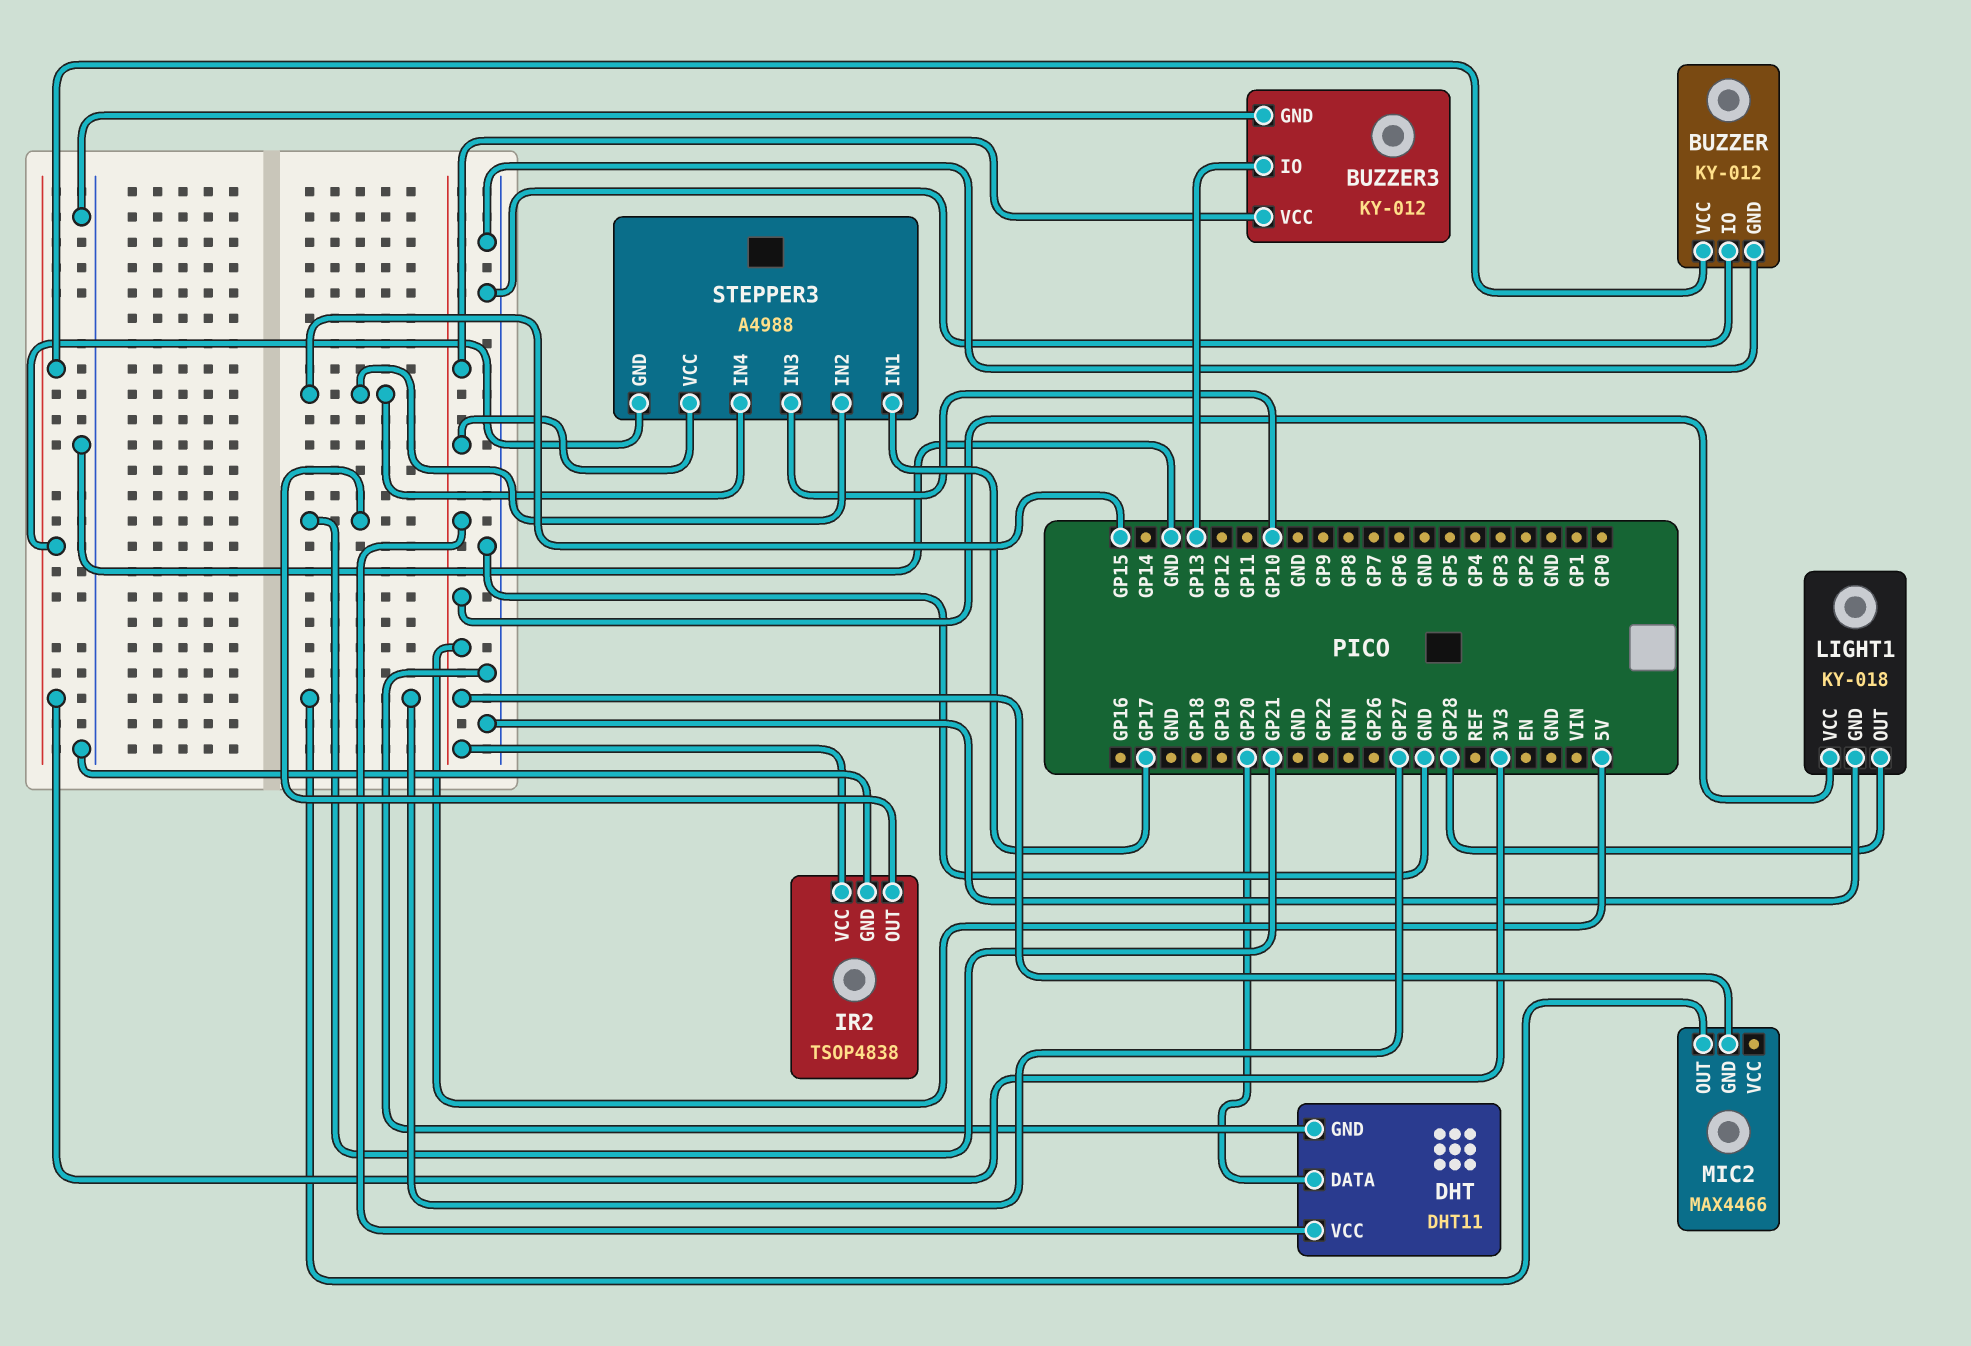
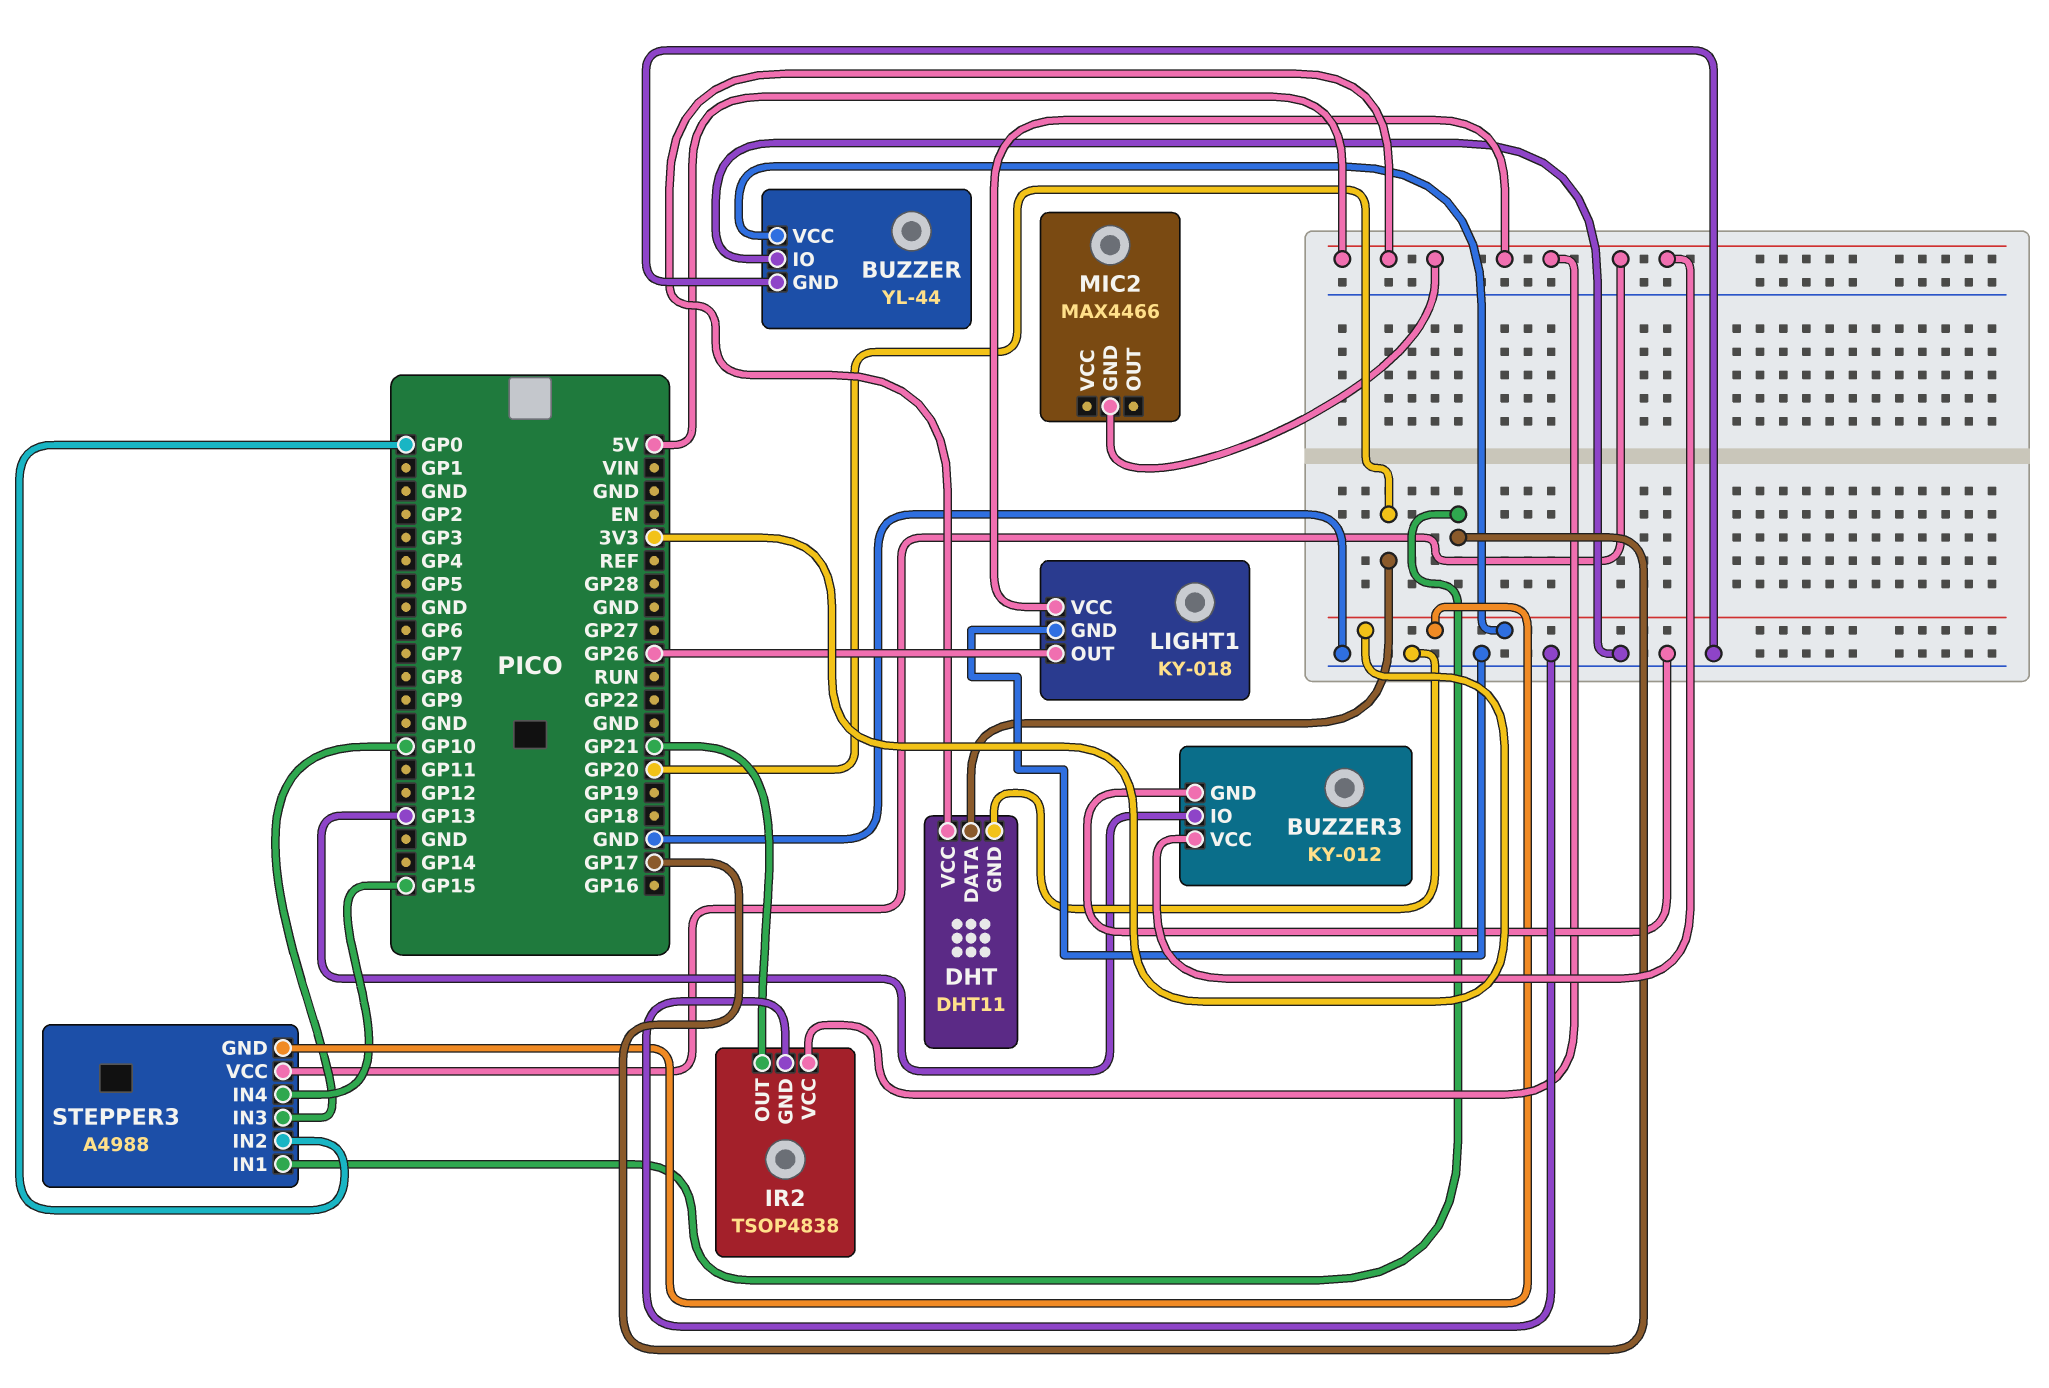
BUZZER: KY-012 -> YL-44
LIGHT1 pin OUT: GP28 -> GP26
MIC2 pin OUT: GP27 -> none
STEPPER3 pin IN2: GP15 -> GP0

